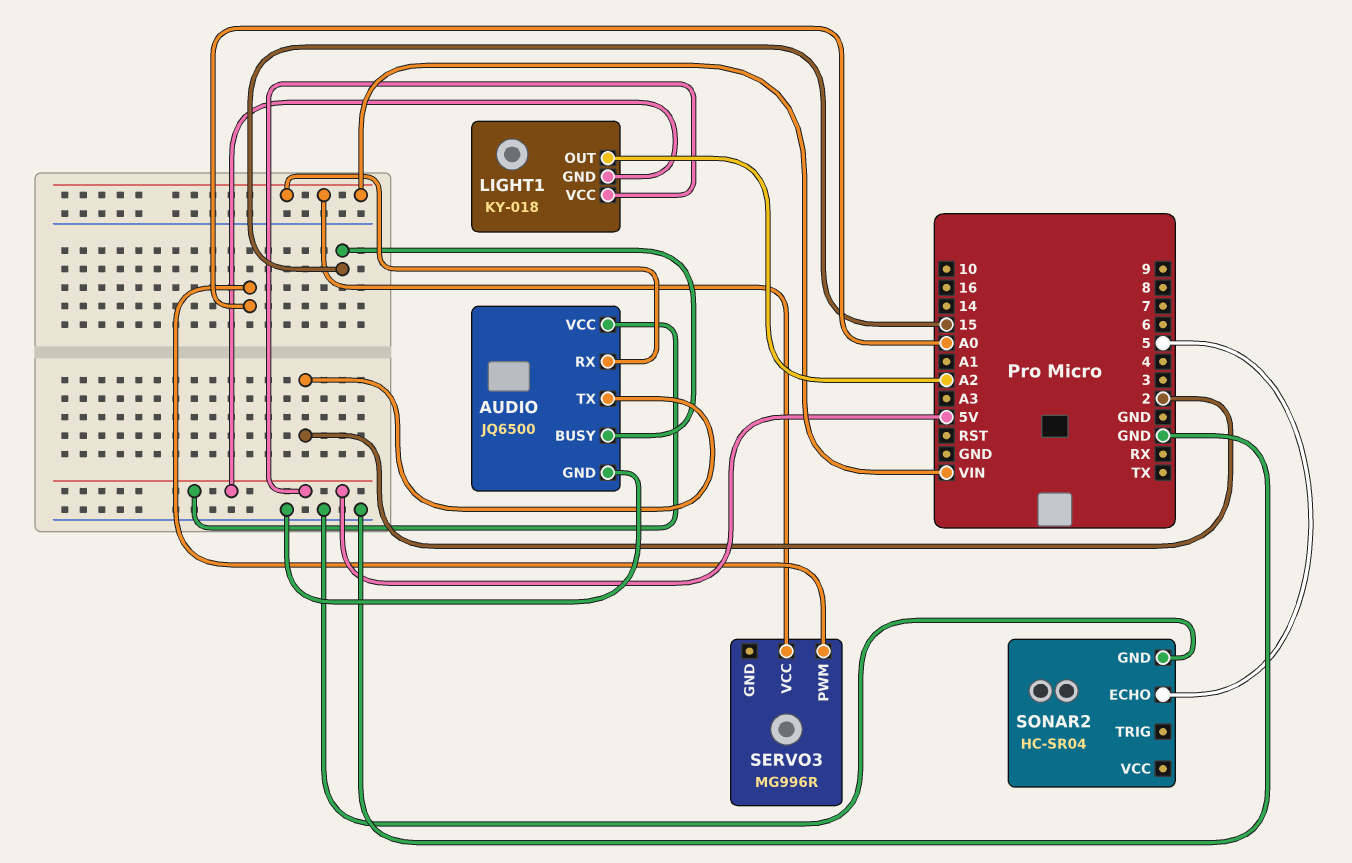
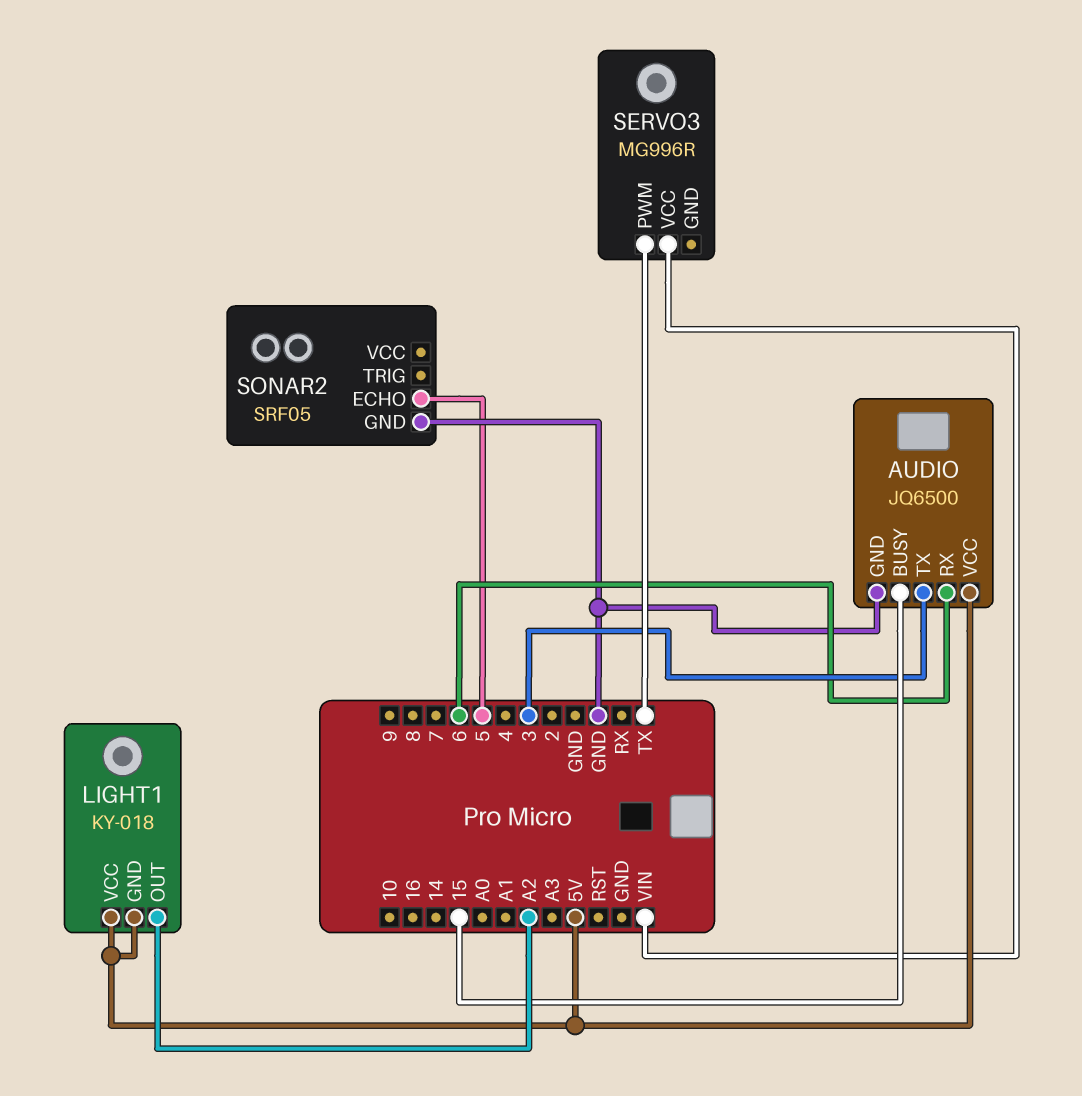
AUDIO pin RX: VIN -> 6
AUDIO pin TX: 2 -> 3
SERVO3 pin PWM: A0 -> TX
SONAR2: HC-SR04 -> SRF05

